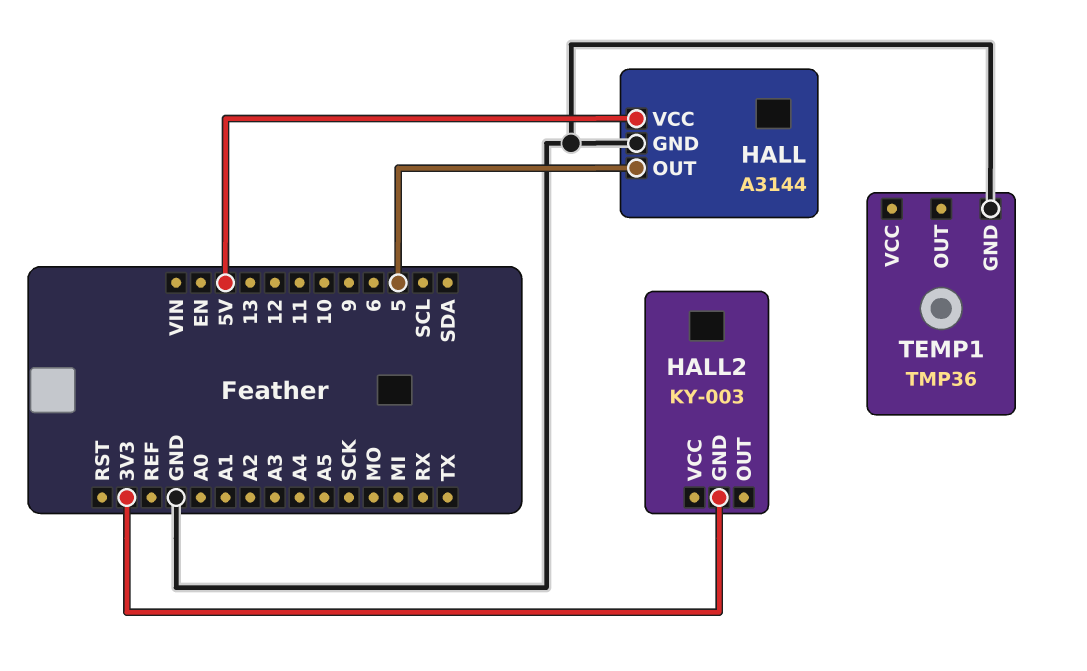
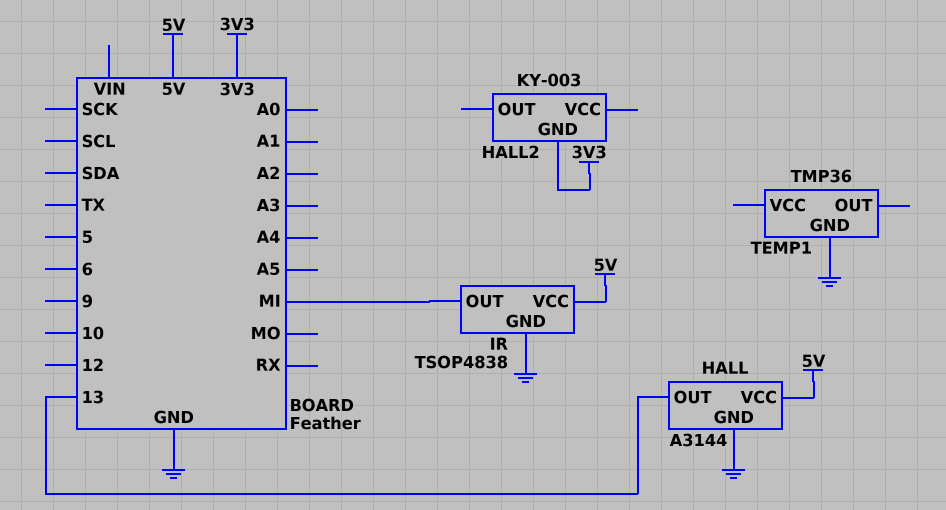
HALL pin OUT: 5 -> 13
IR: none -> TSOP4838
IR pin GND: none -> GND
IR pin OUT: none -> MI
IR pin VCC: none -> 5V

